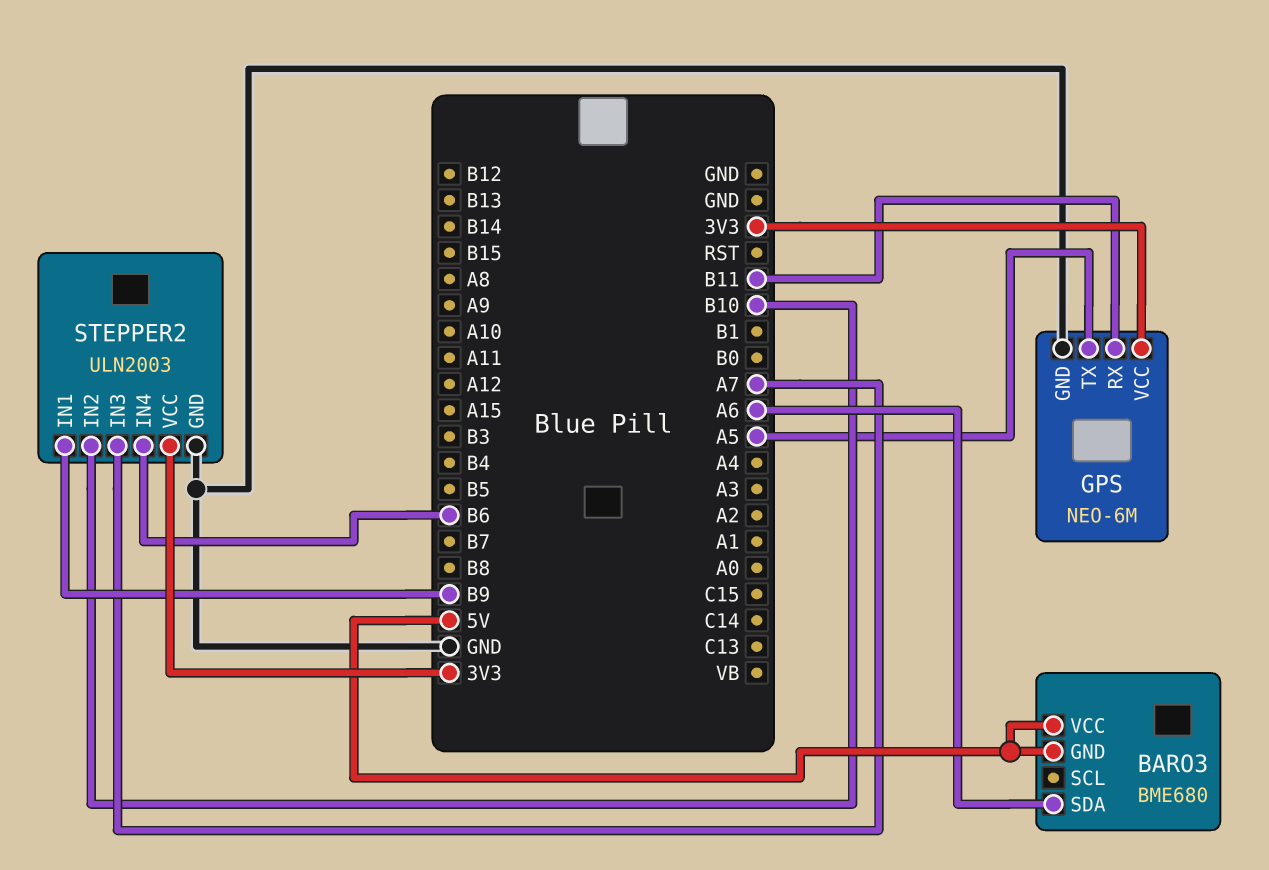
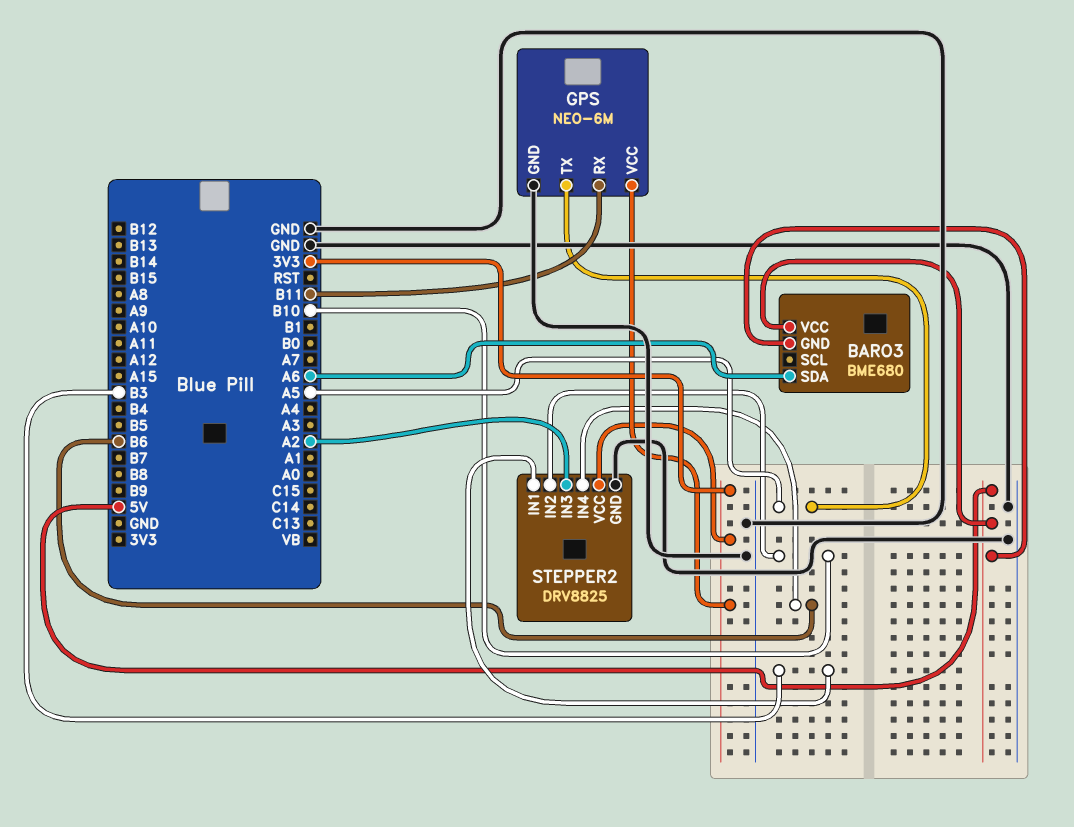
STEPPER2: ULN2003 -> DRV8825
STEPPER2 pin IN1: B9 -> B3
STEPPER2 pin IN3: A7 -> A2

